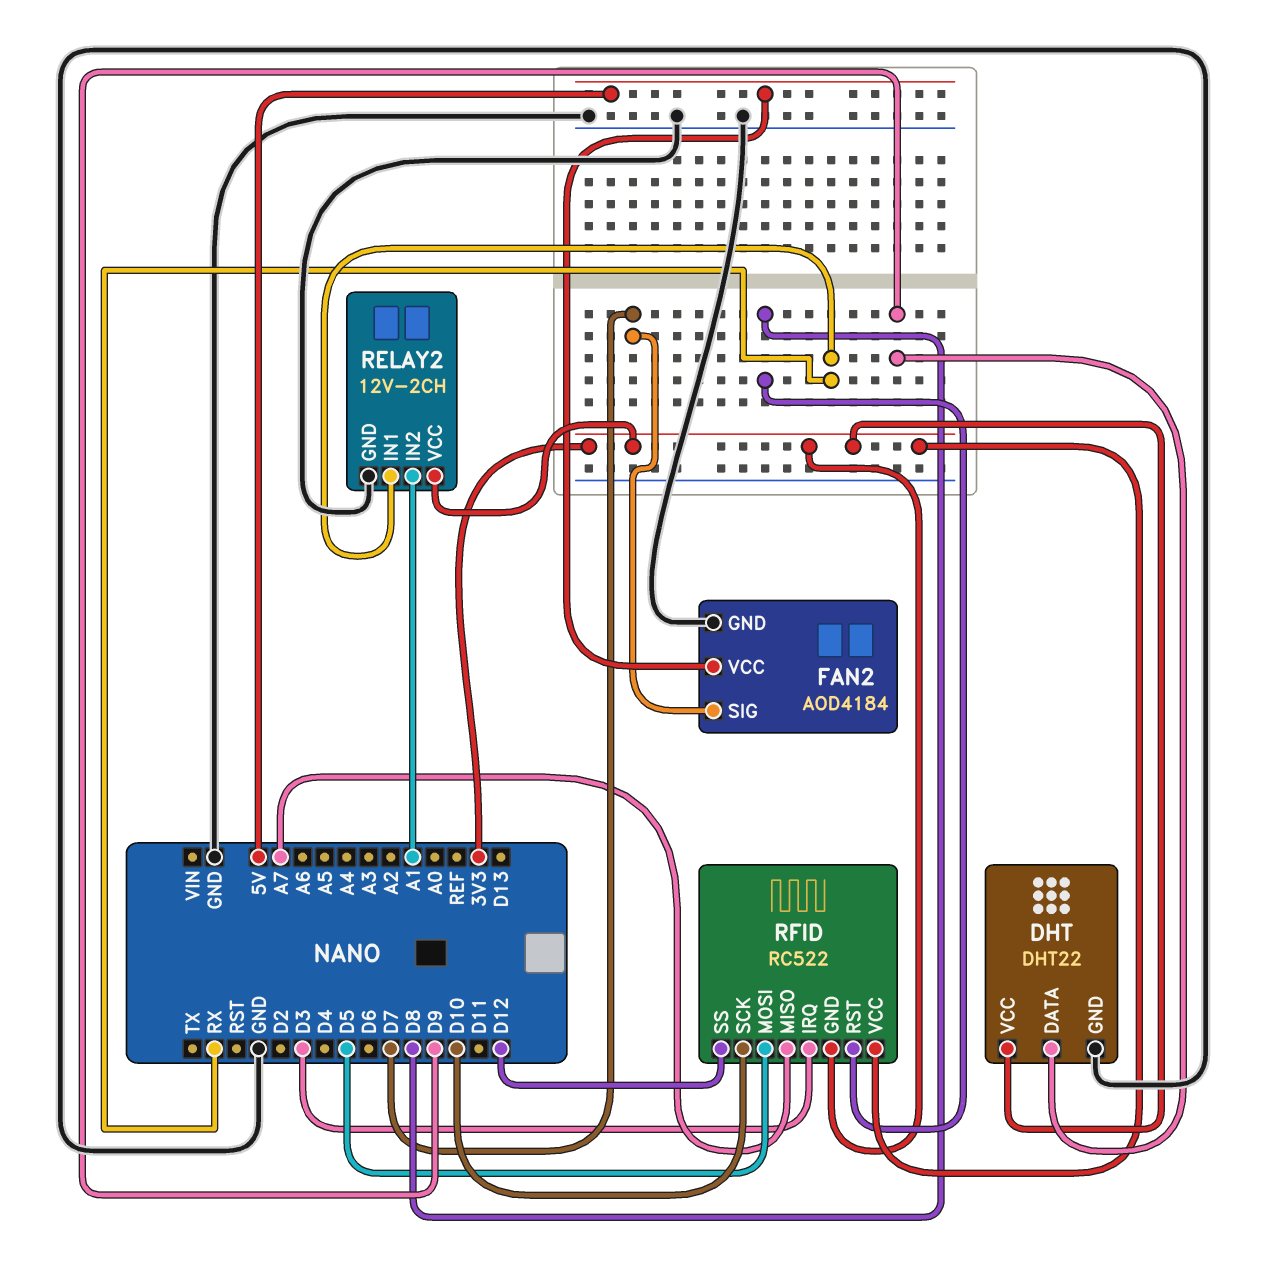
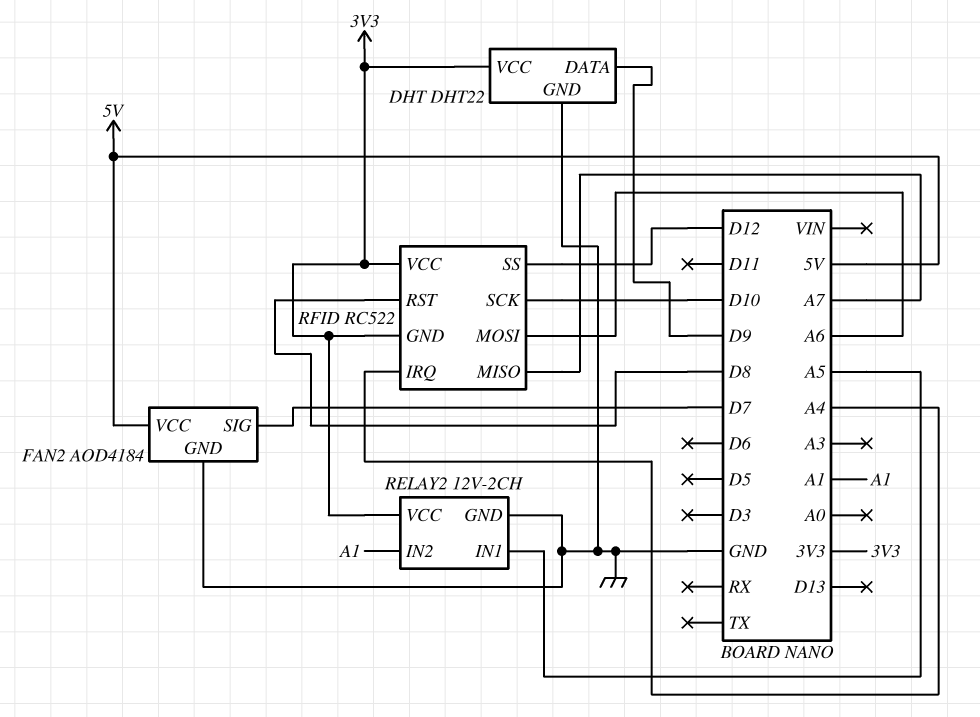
RELAY2 pin IN1: RX -> A5
RFID pin IRQ: D3 -> A4
RFID pin MOSI: D5 -> A6

